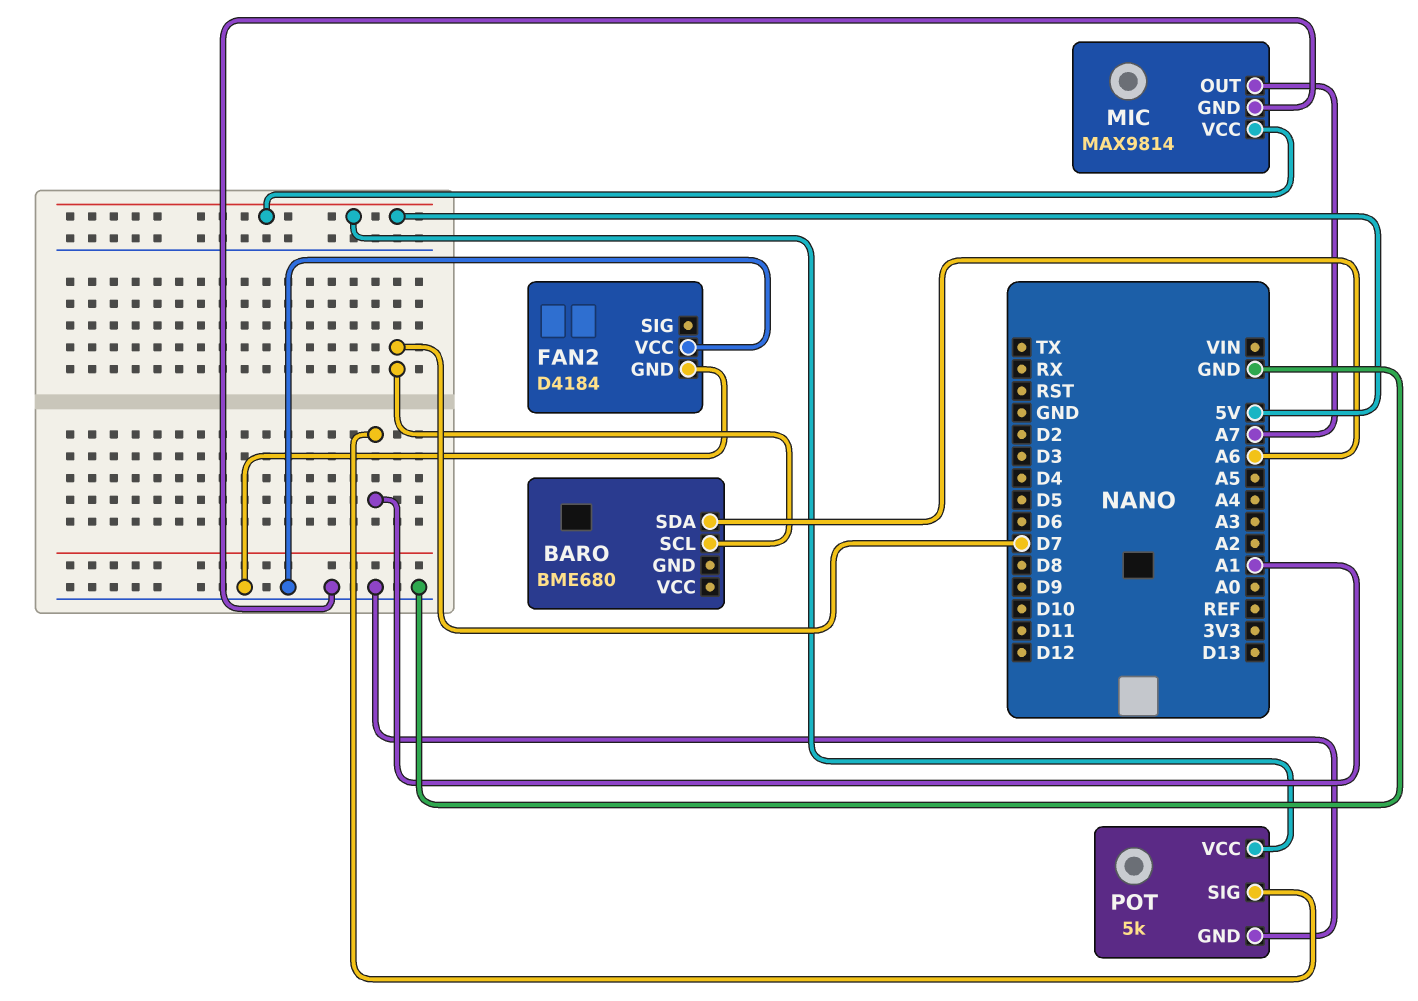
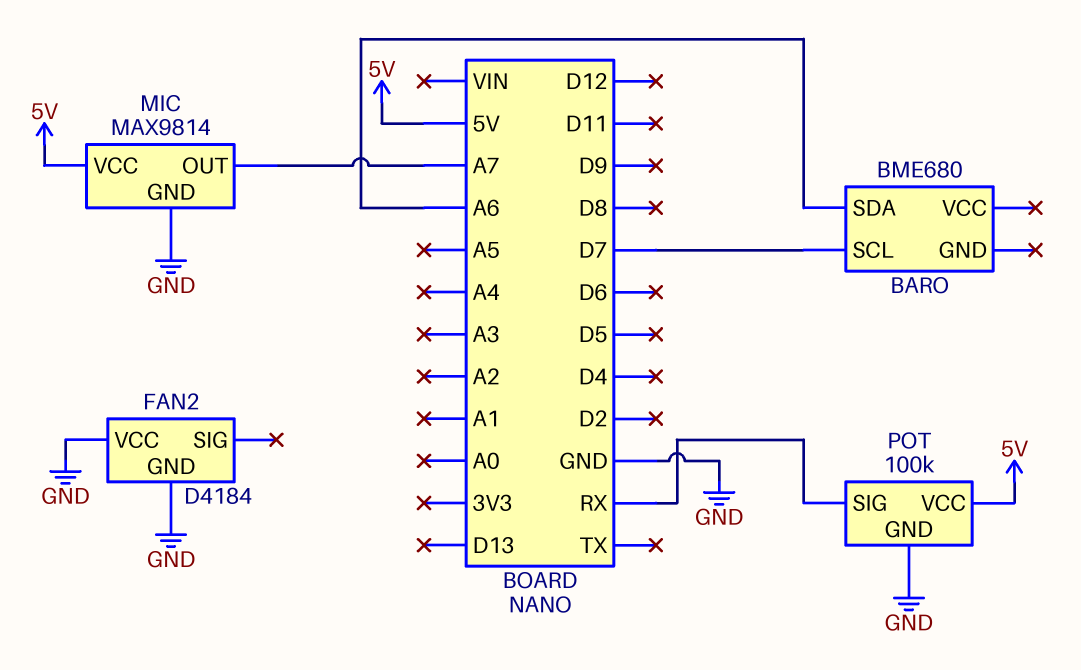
POT: 5k -> 100k
POT pin SIG: A1 -> RX

